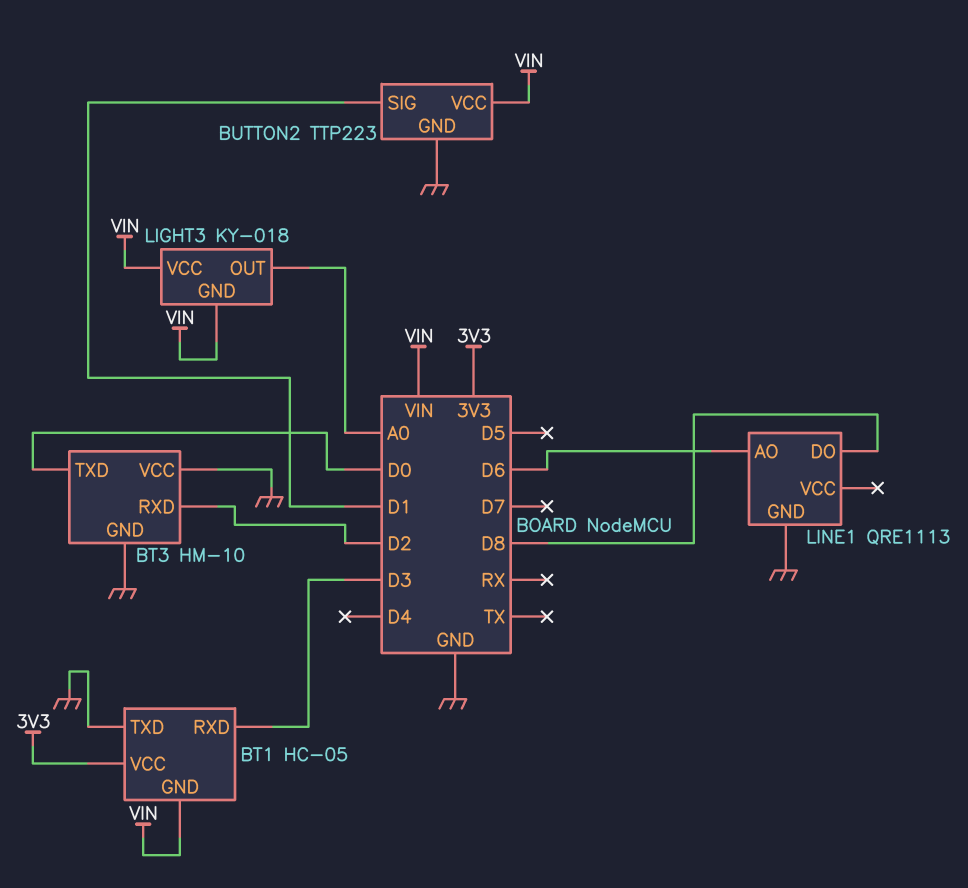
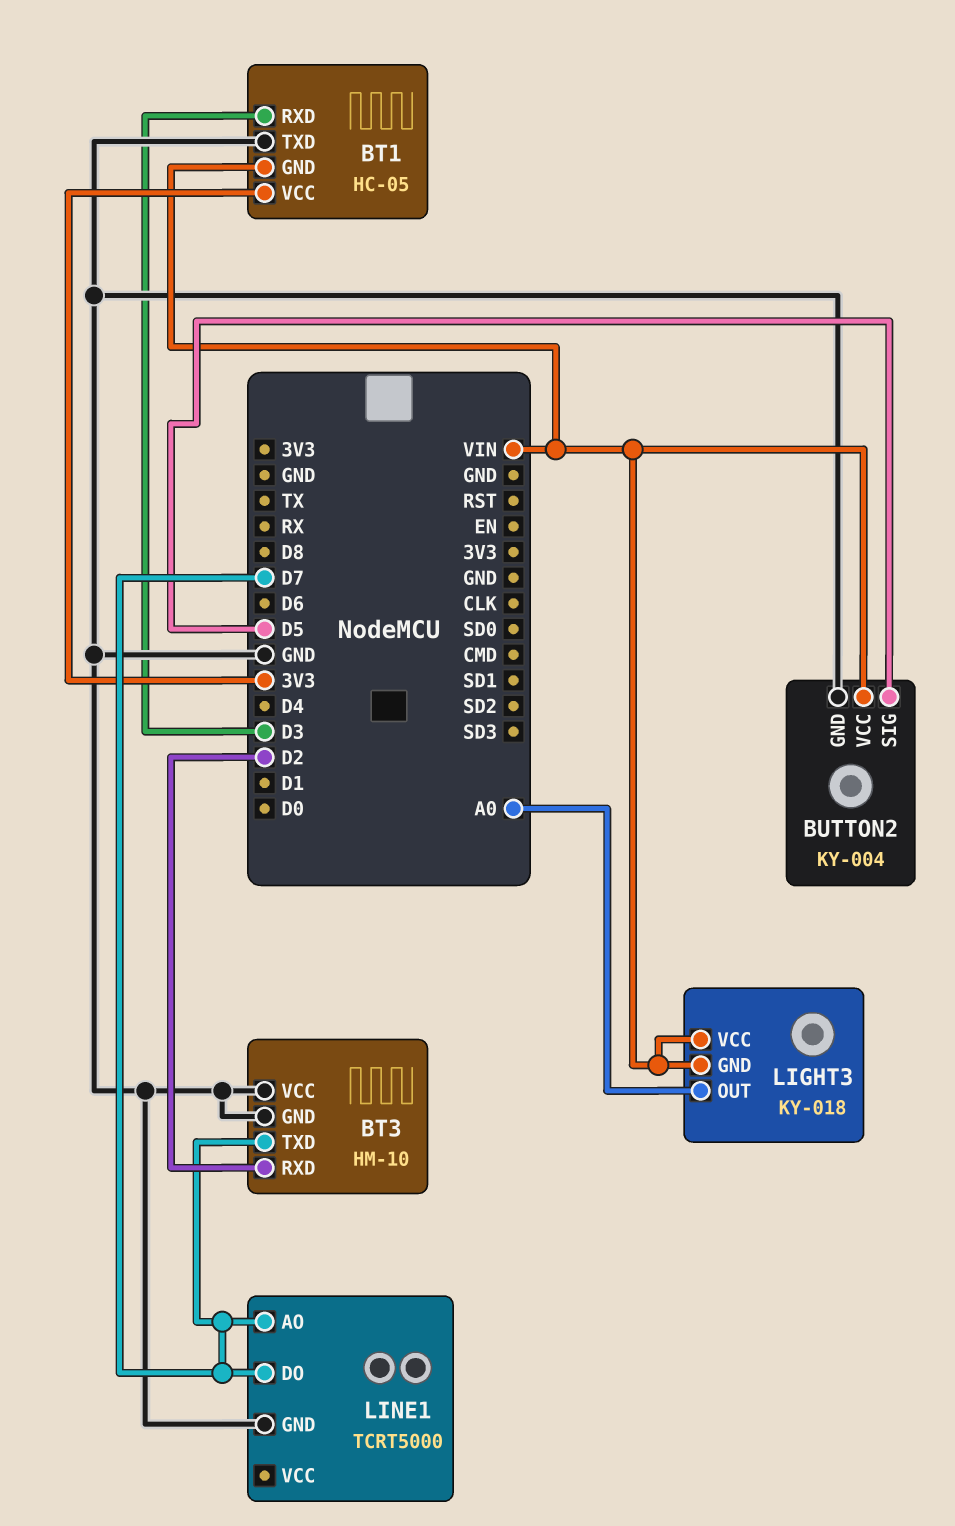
BT3 pin TXD: D0 -> D7
BUTTON2: TTP223 -> KY-004
BUTTON2 pin SIG: D1 -> D5
LINE1: QRE1113 -> TCRT5000
LINE1 pin AO: D6 -> D7
LINE1 pin DO: D8 -> D7

